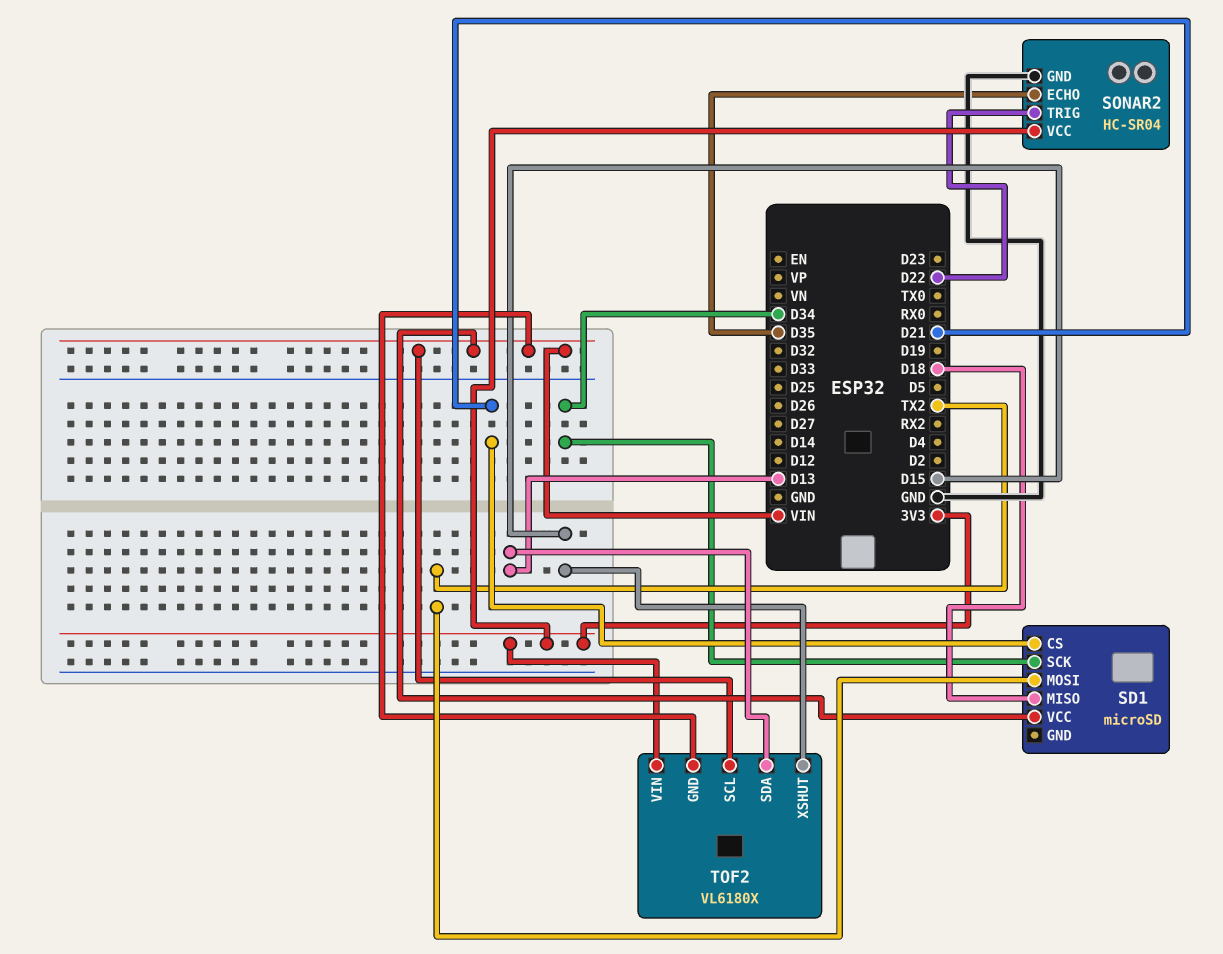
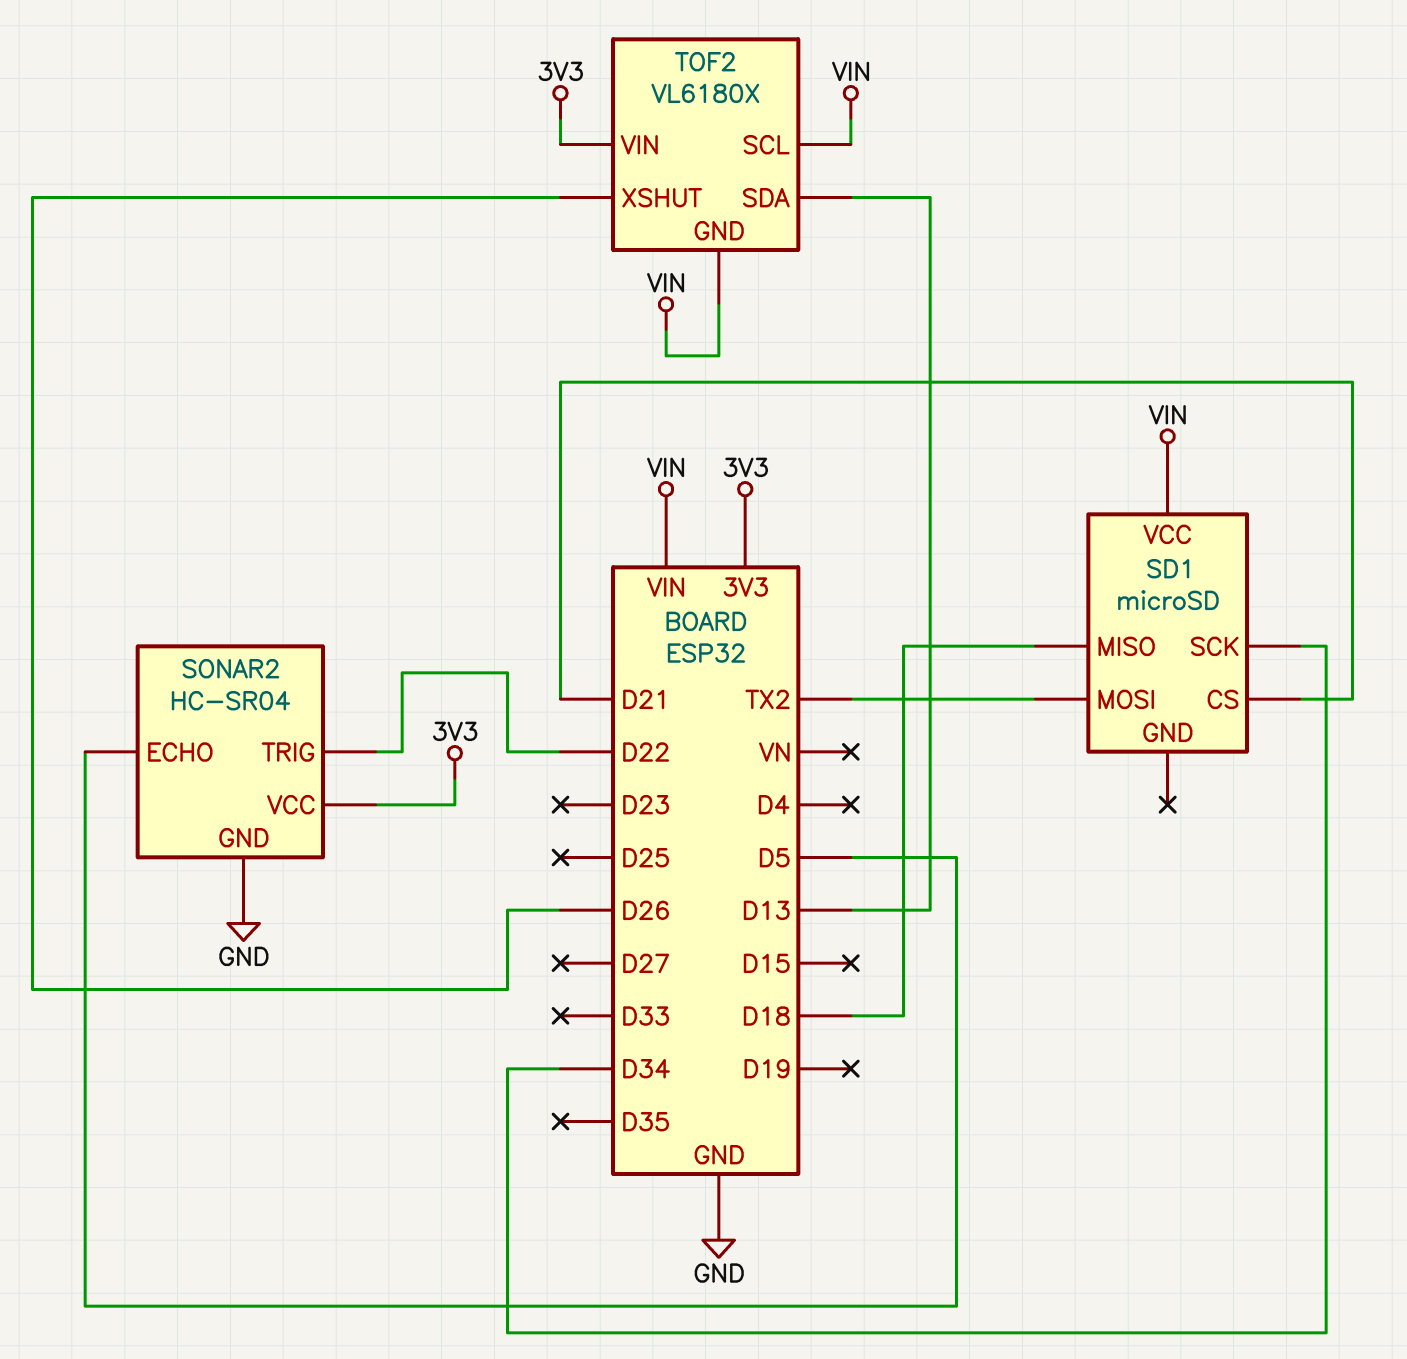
SONAR2 pin ECHO: D35 -> D5
TOF2 pin XSHUT: D15 -> D26

